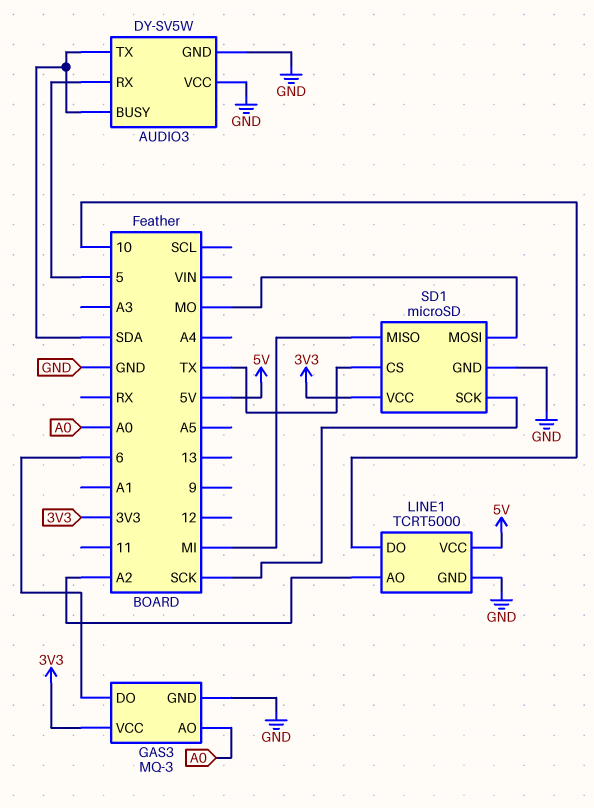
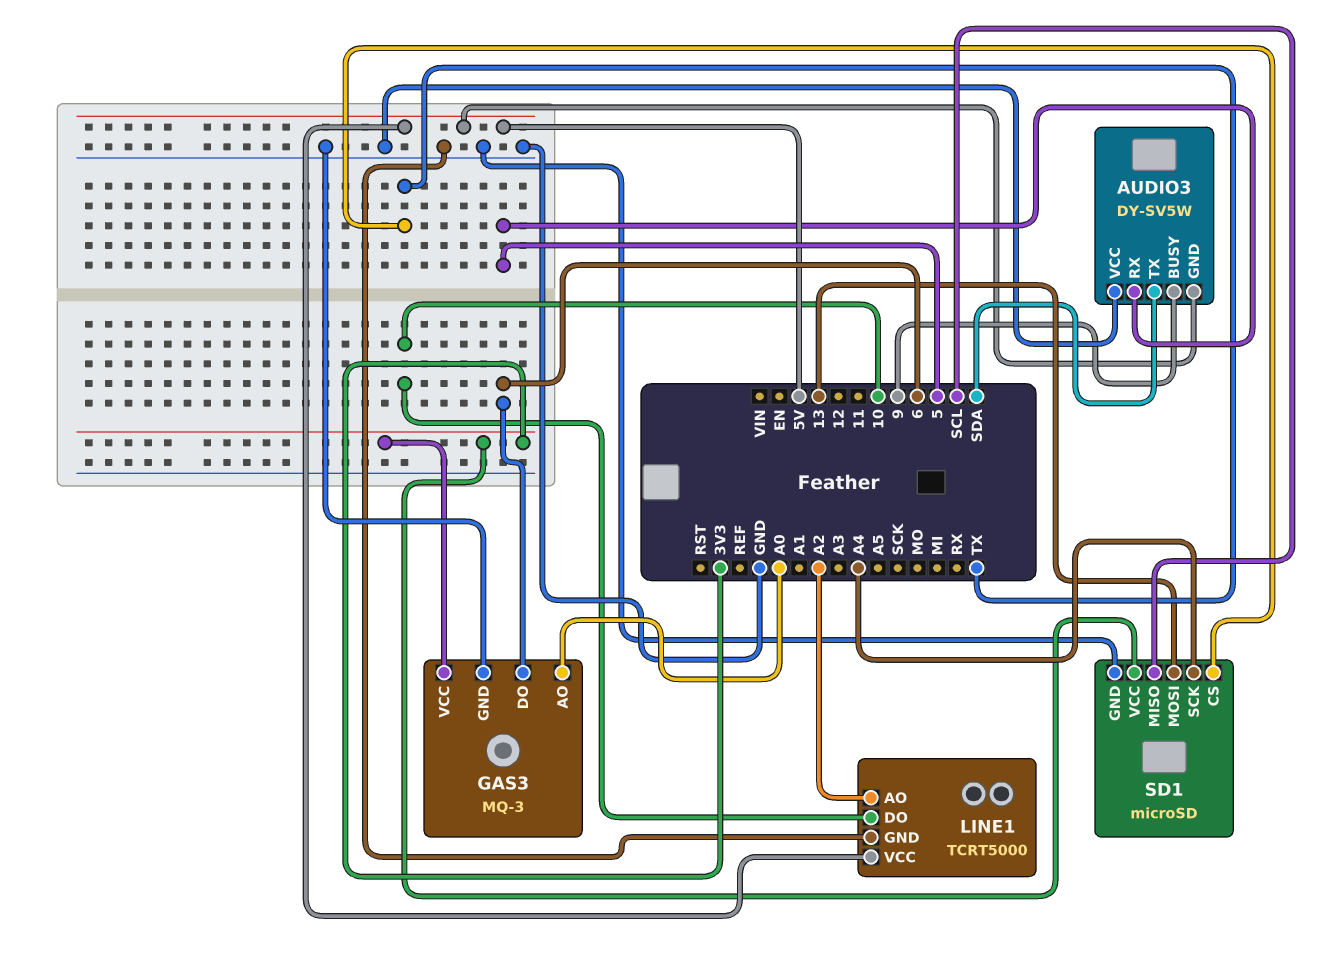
AUDIO3 pin BUSY: SDA -> 9
AUDIO3 pin GND: GND -> 5V
SD1 pin MISO: MI -> SCL
SD1 pin MOSI: MO -> 13
SD1 pin SCK: SCK -> A4

